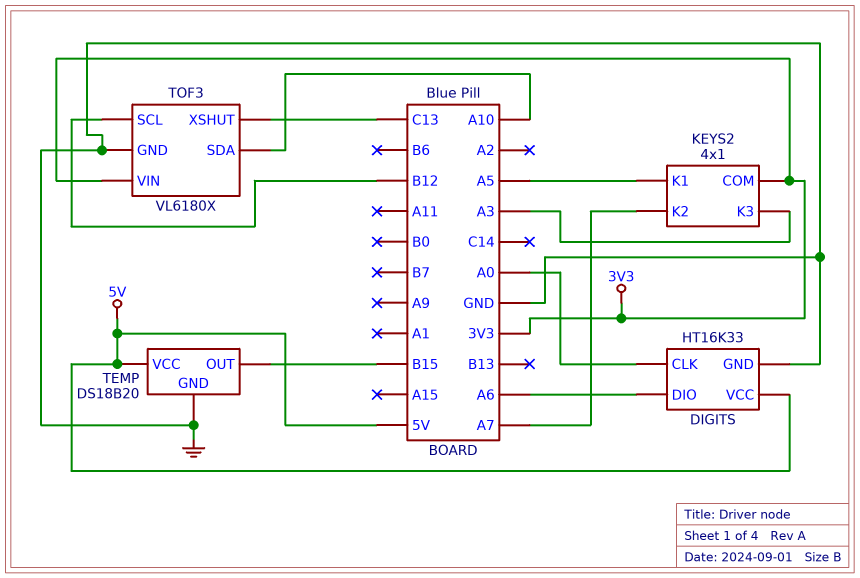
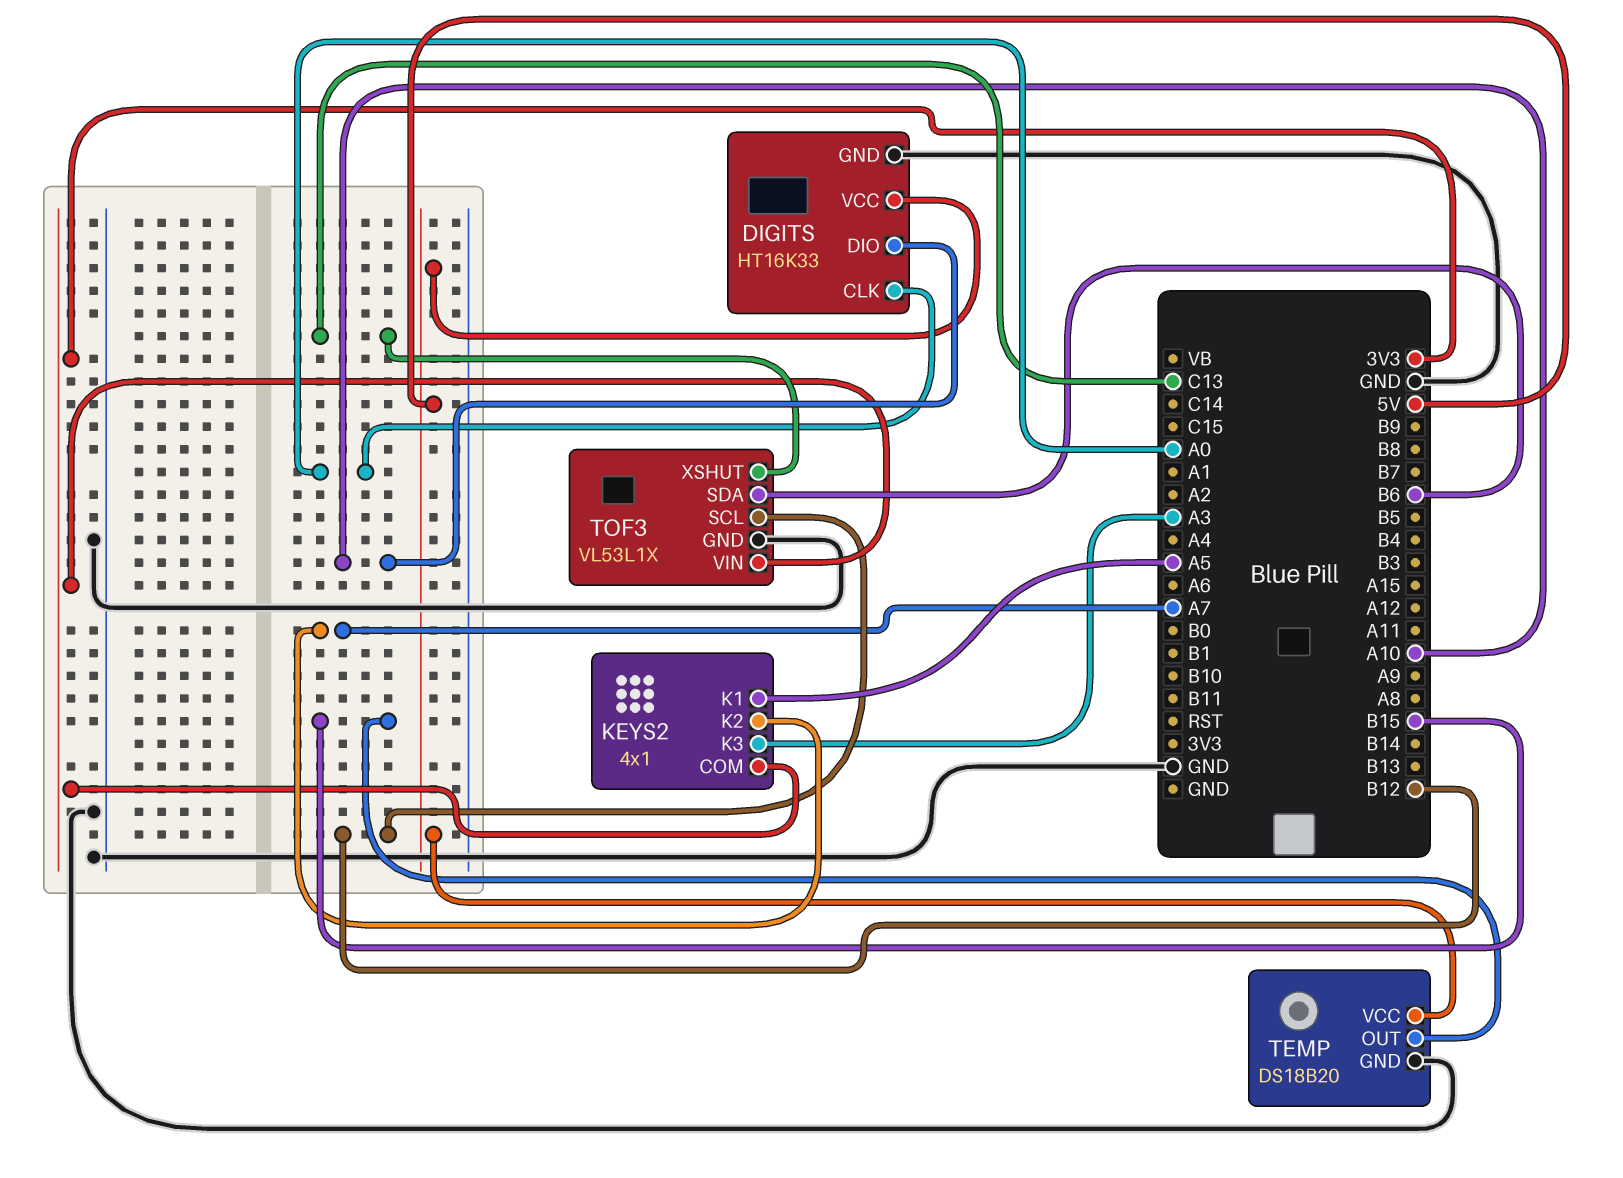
DIGITS pin DIO: A6 -> A10
TOF3: VL6180X -> VL53L1X
TOF3 pin SDA: A10 -> B6

